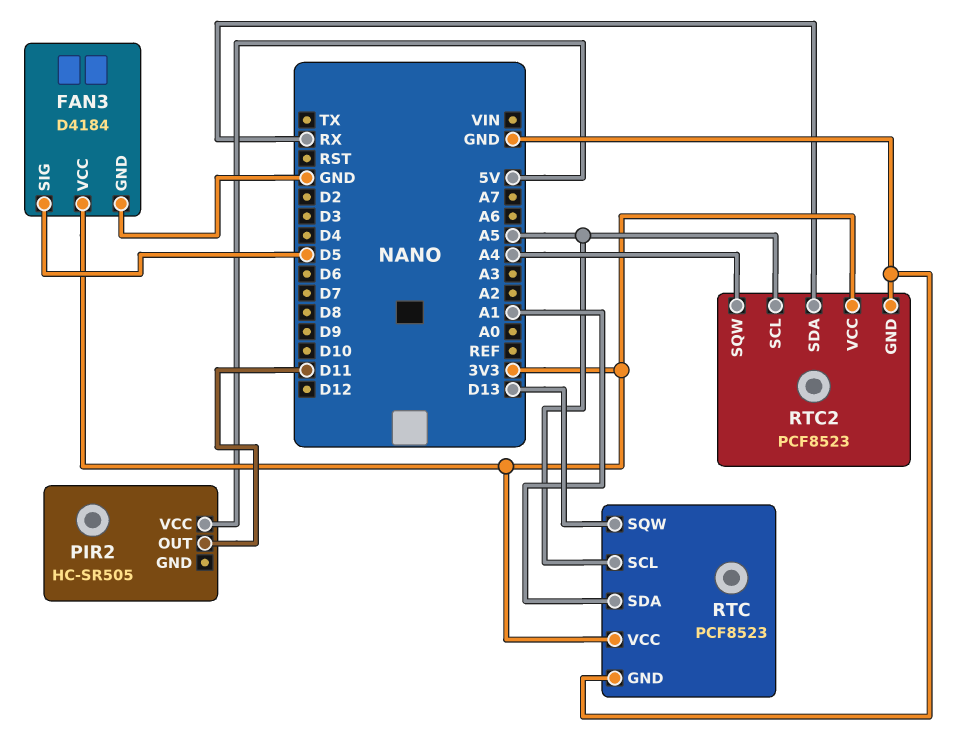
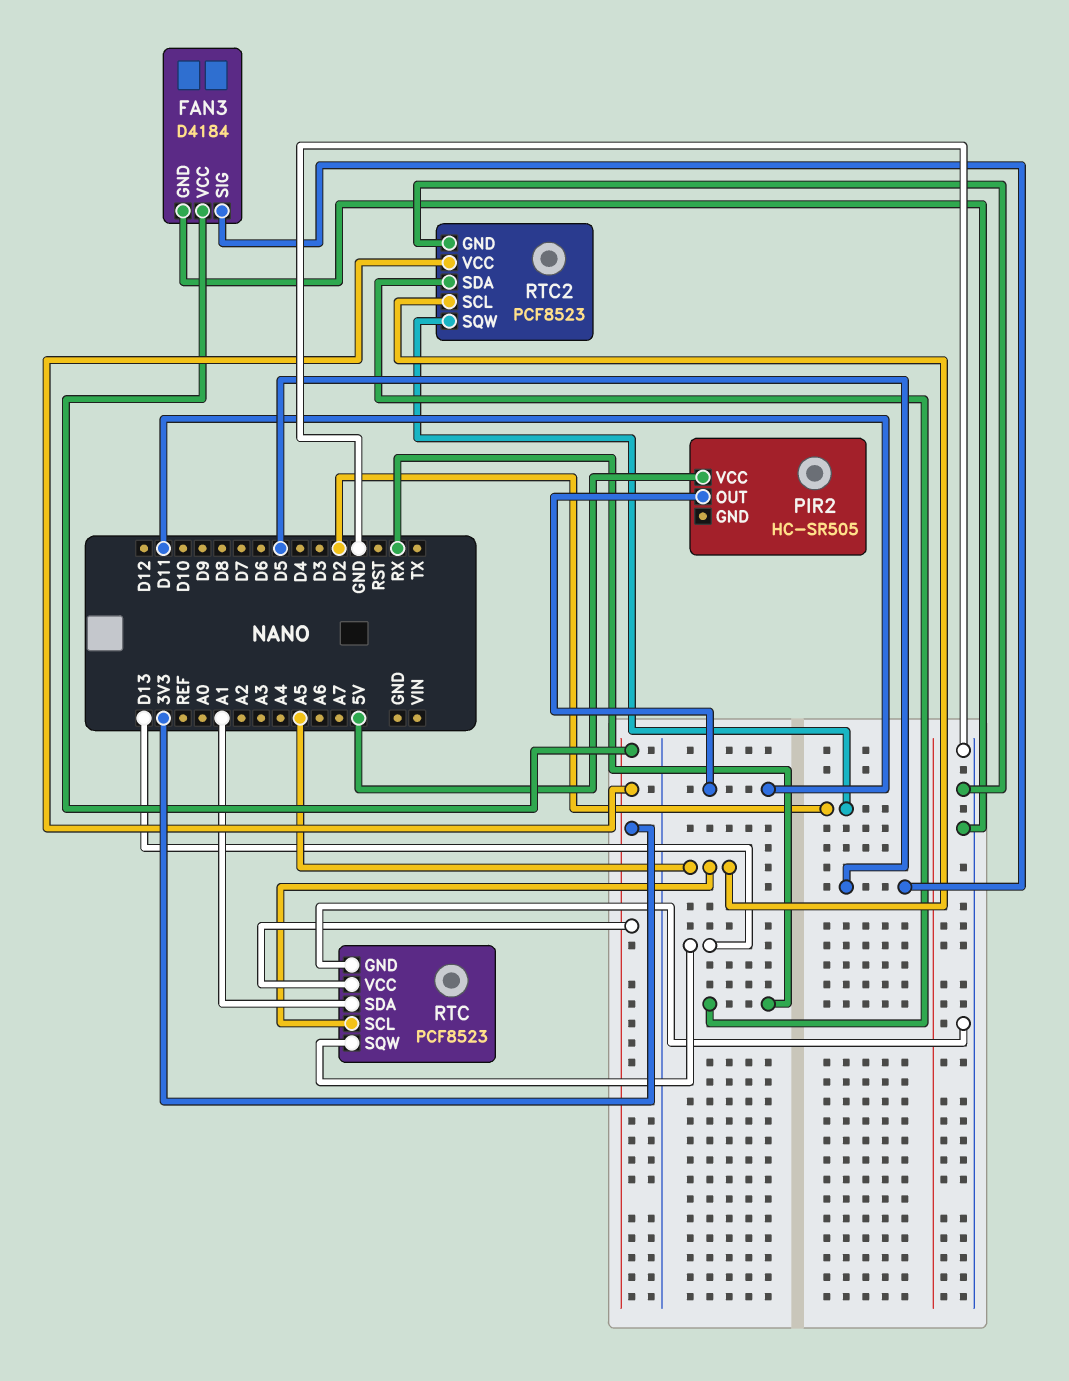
RTC2 pin SQW: A4 -> D2

